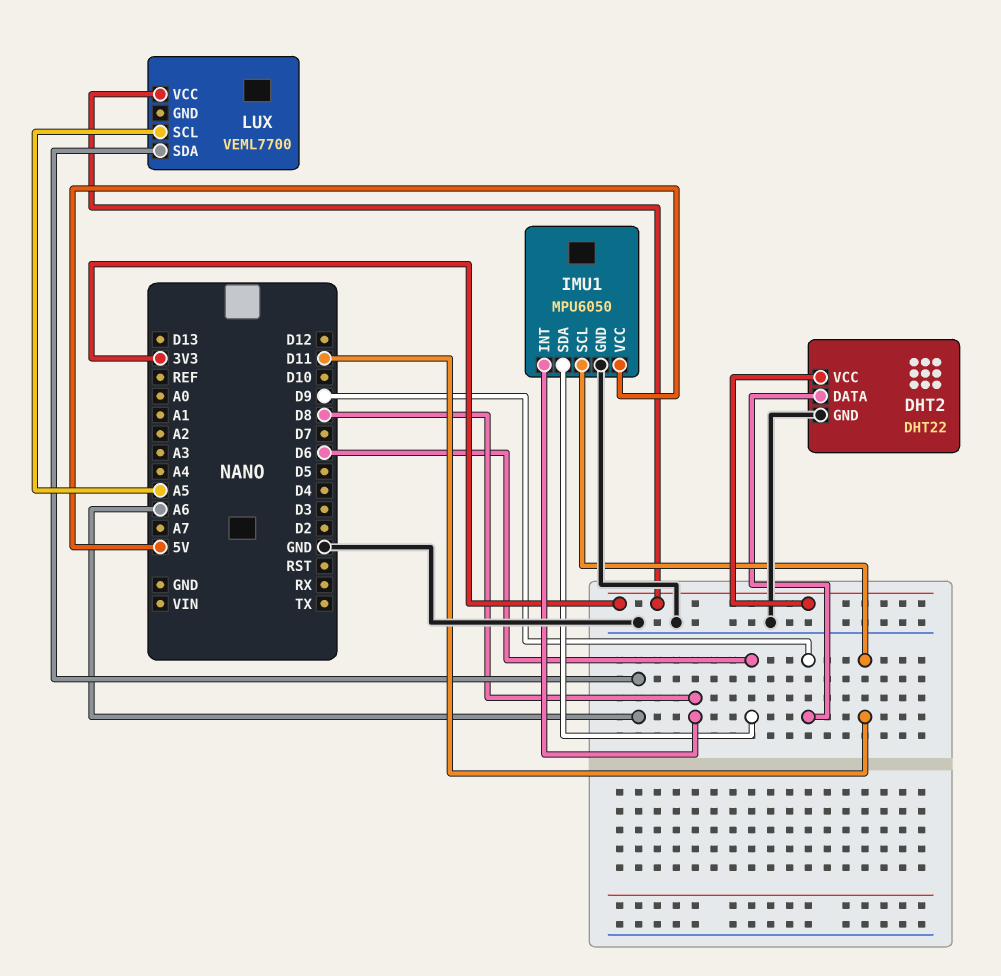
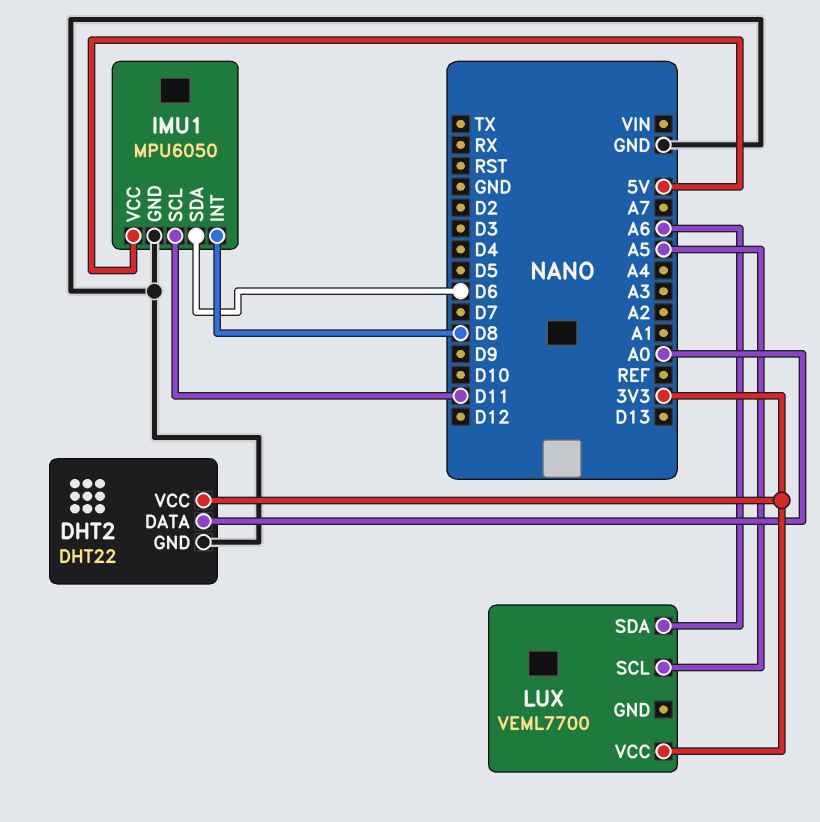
DHT2 pin DATA: D9 -> A0

